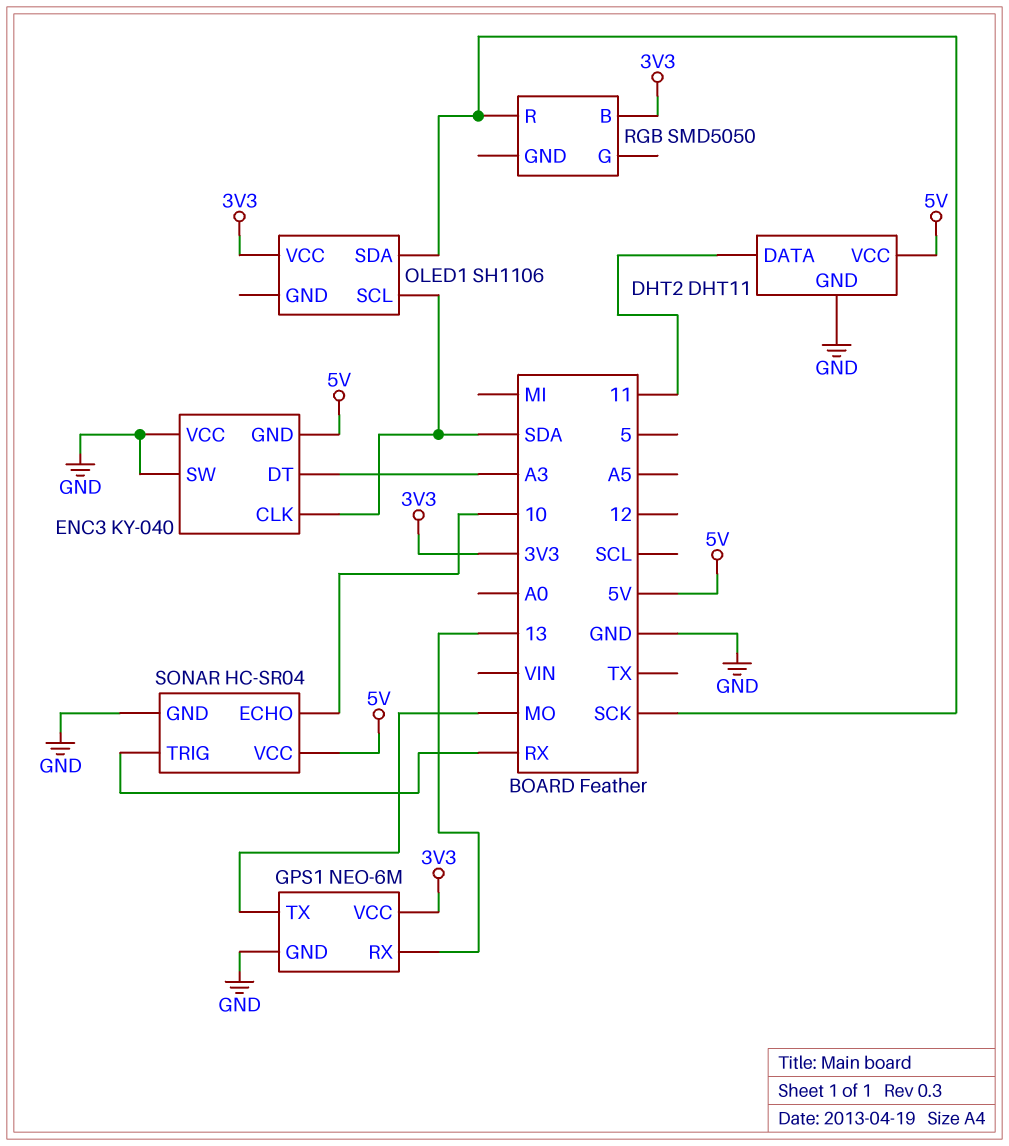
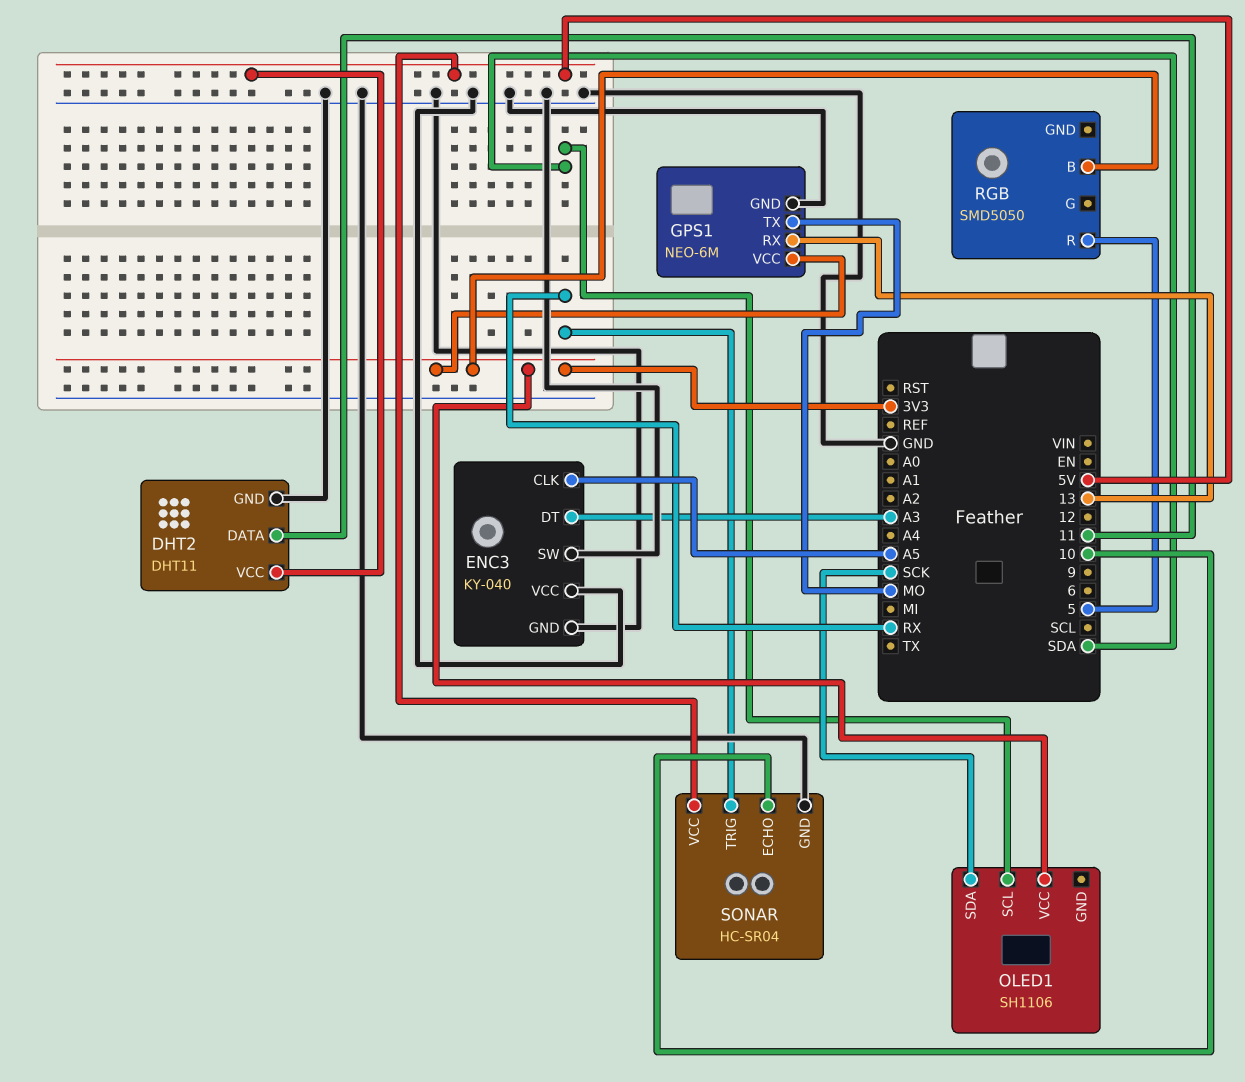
ENC3 pin CLK: SDA -> A5
ENC3 pin GND: 5V -> GND
RGB pin R: SCK -> 5

